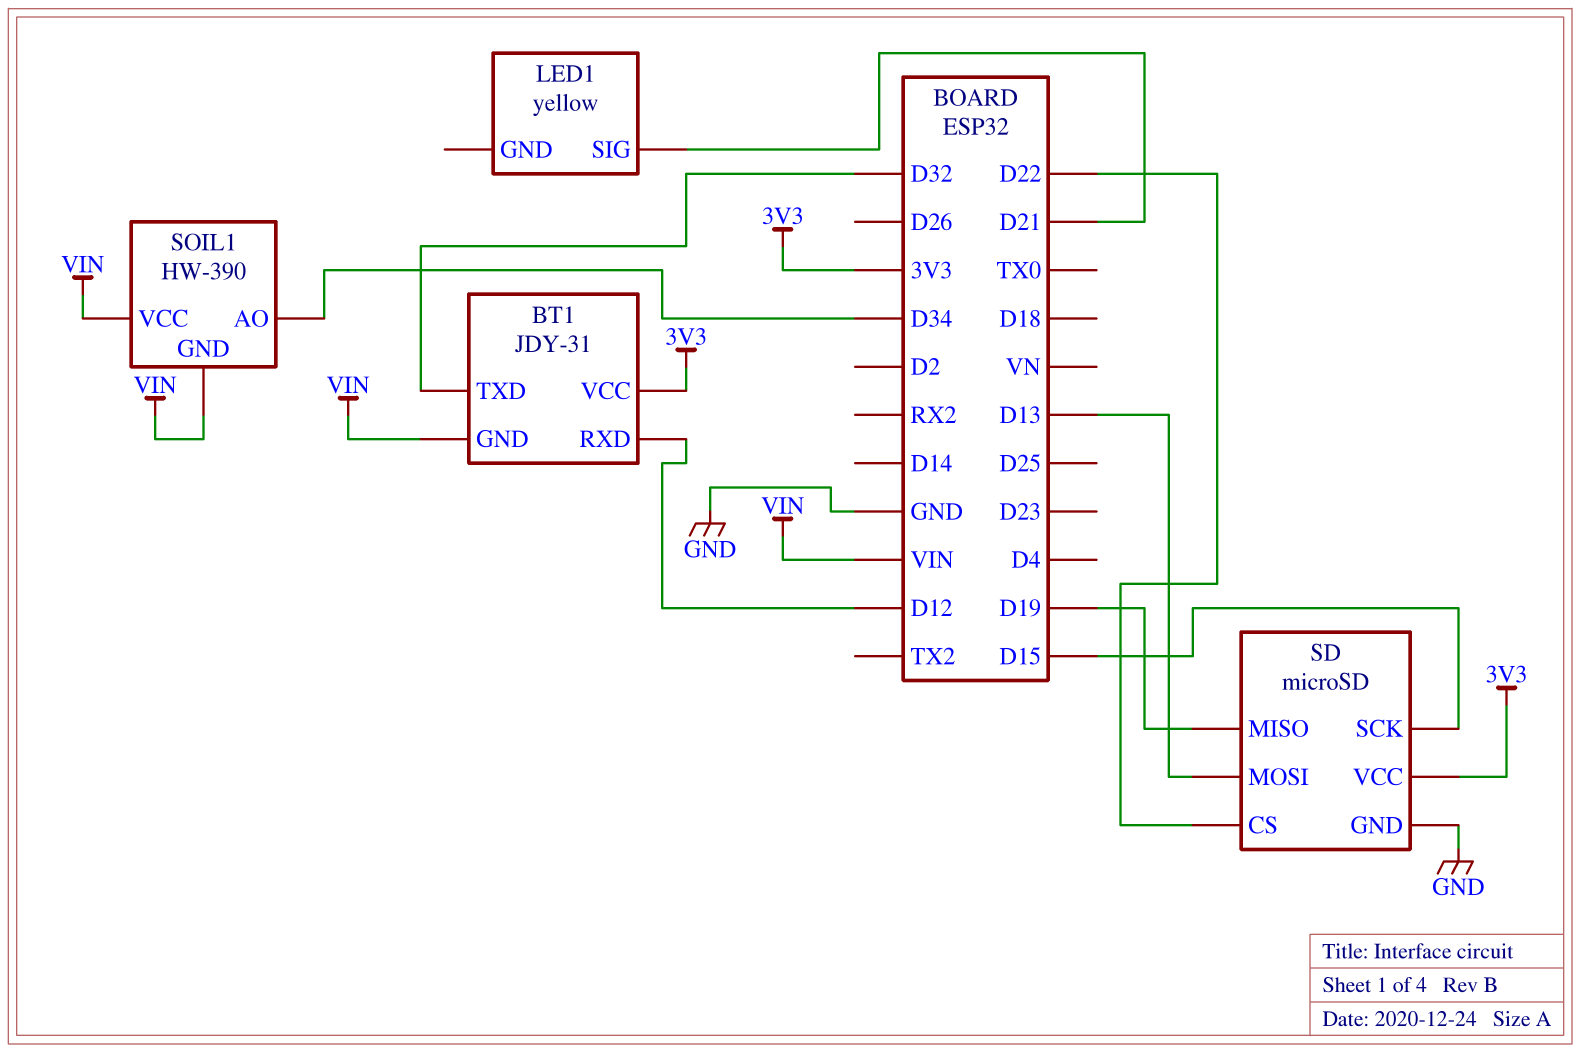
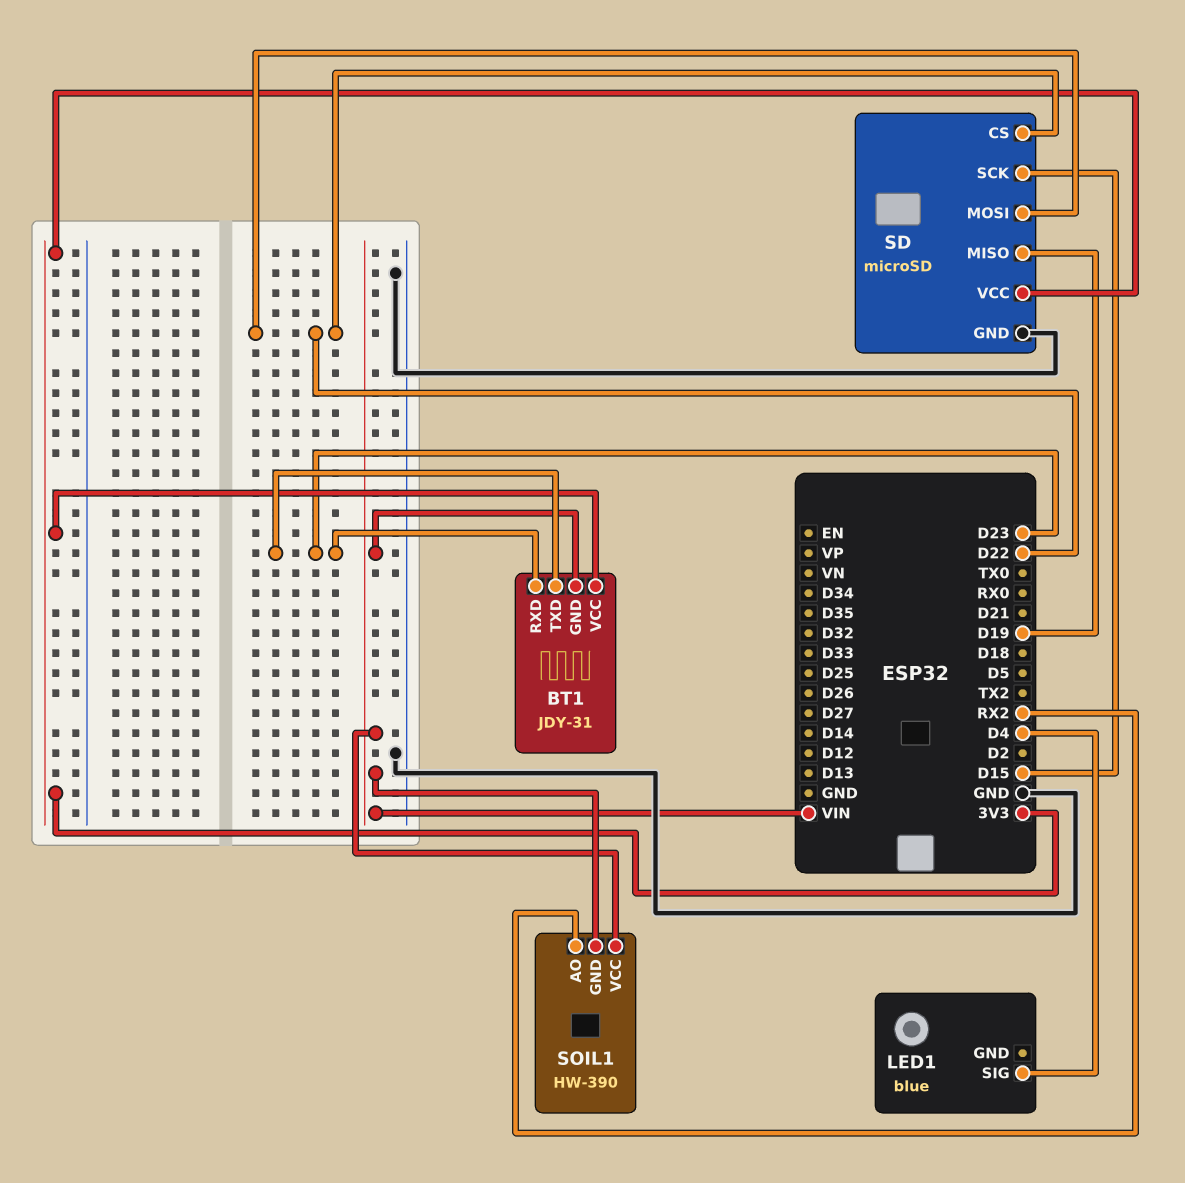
BT1 pin RXD: D12 -> D23
BT1 pin TXD: D32 -> D23
LED1: yellow -> blue
LED1 pin SIG: D21 -> D4
SD pin MOSI: D13 -> D22
SOIL1 pin AO: D34 -> RX2

